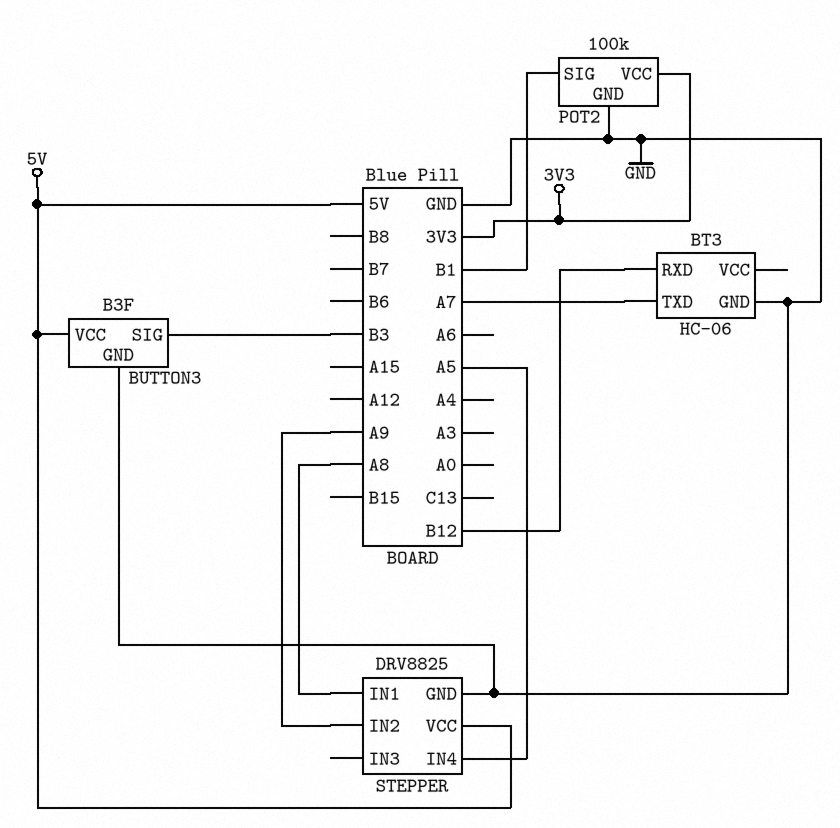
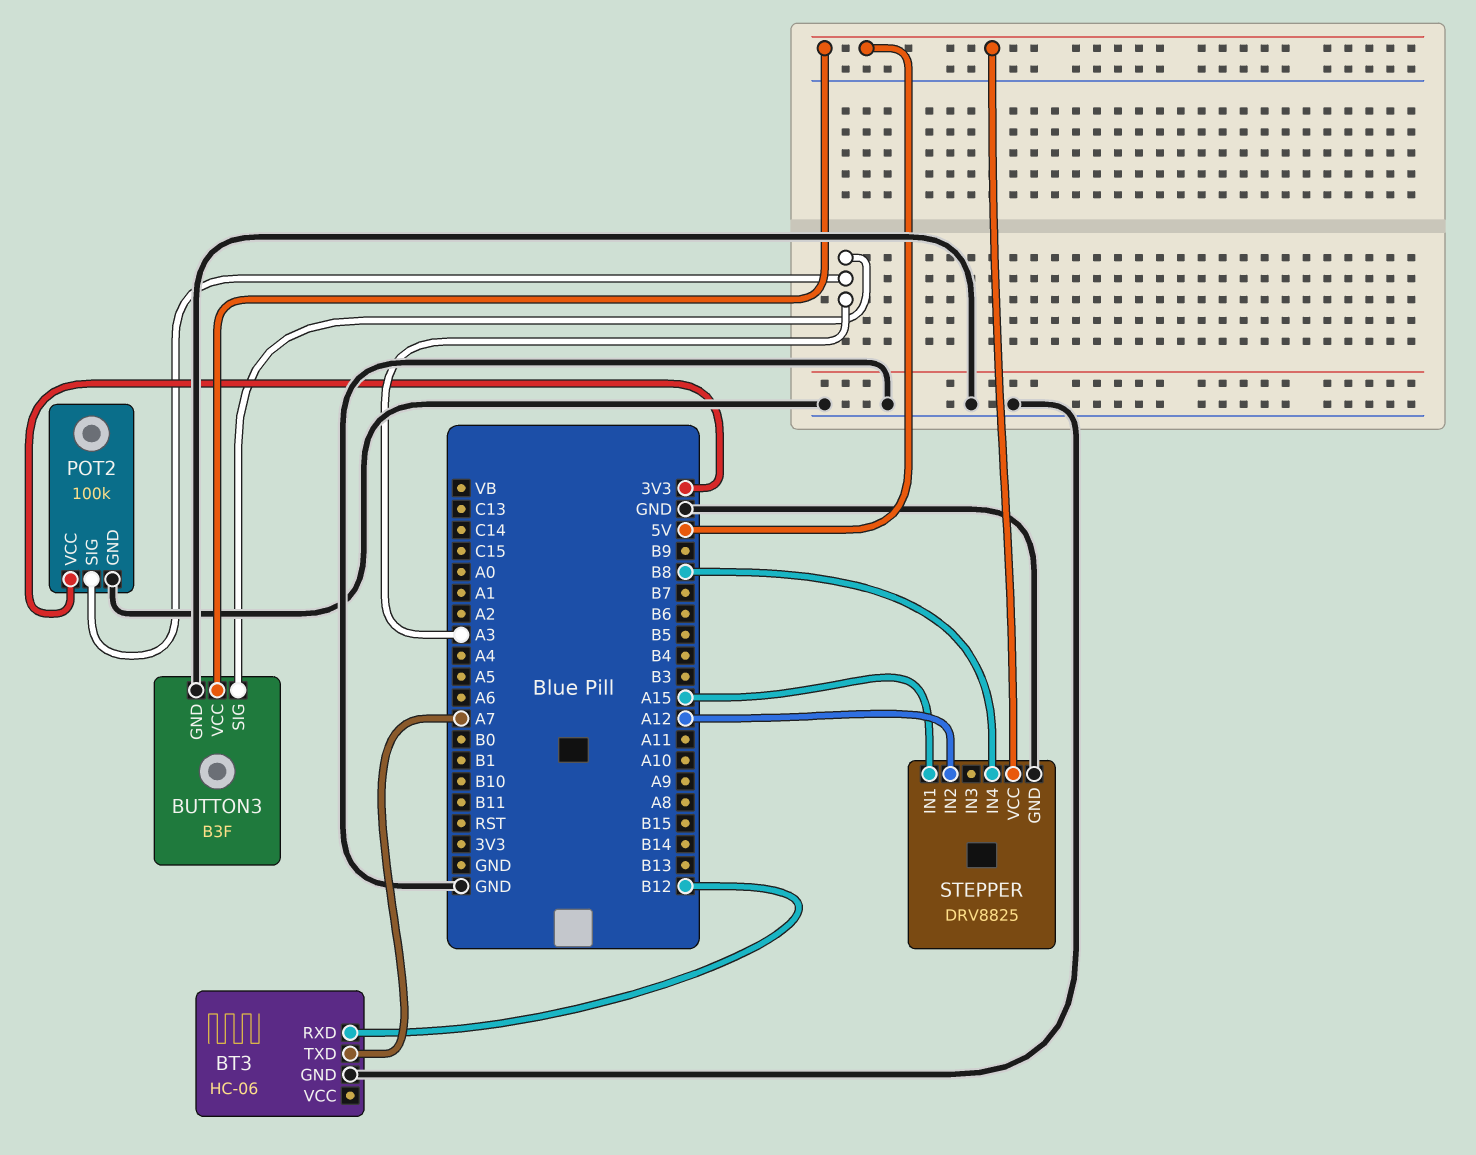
BUTTON3 pin SIG: B3 -> A3
POT2 pin SIG: B1 -> A3
STEPPER pin IN1: A8 -> A15
STEPPER pin IN2: A9 -> A12
STEPPER pin IN4: A5 -> B8

